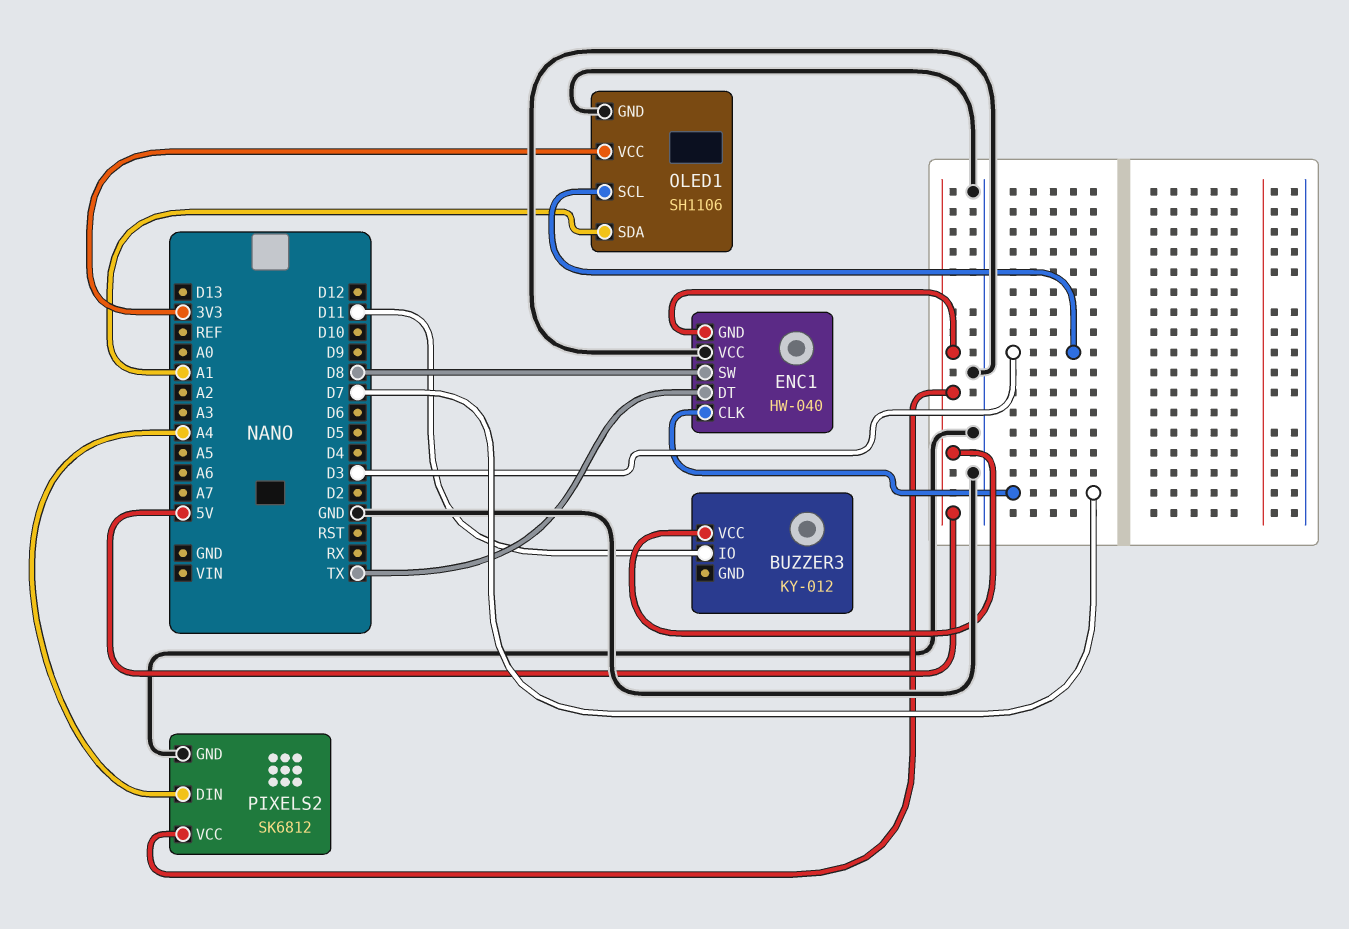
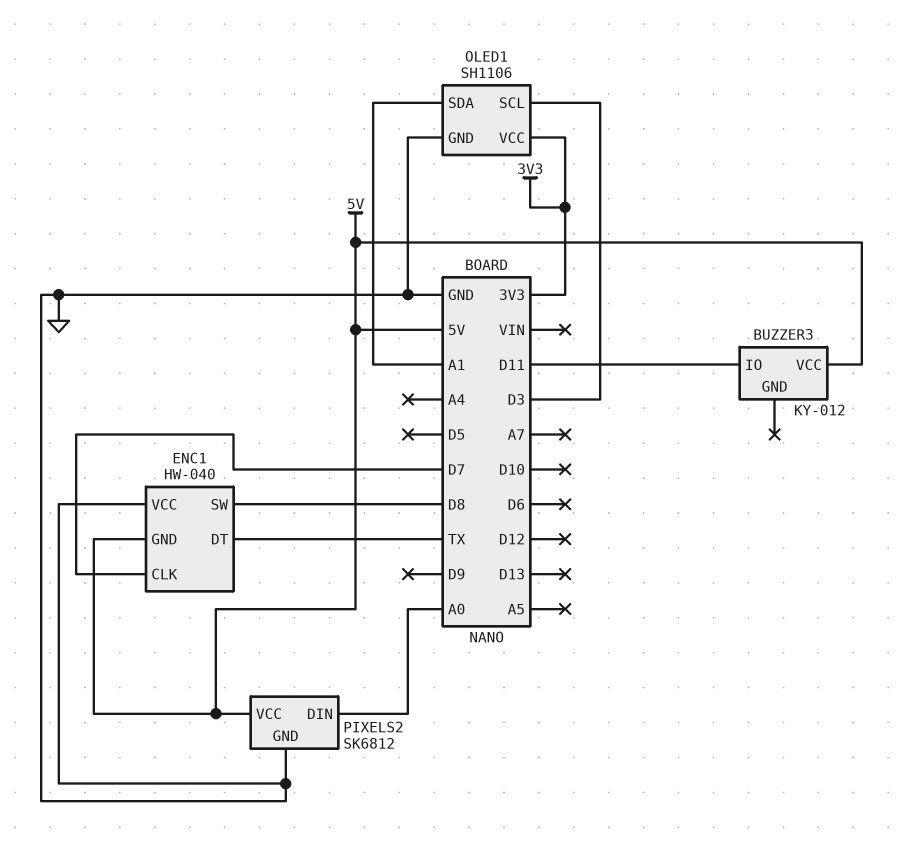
PIXELS2 pin DIN: A4 -> A0

